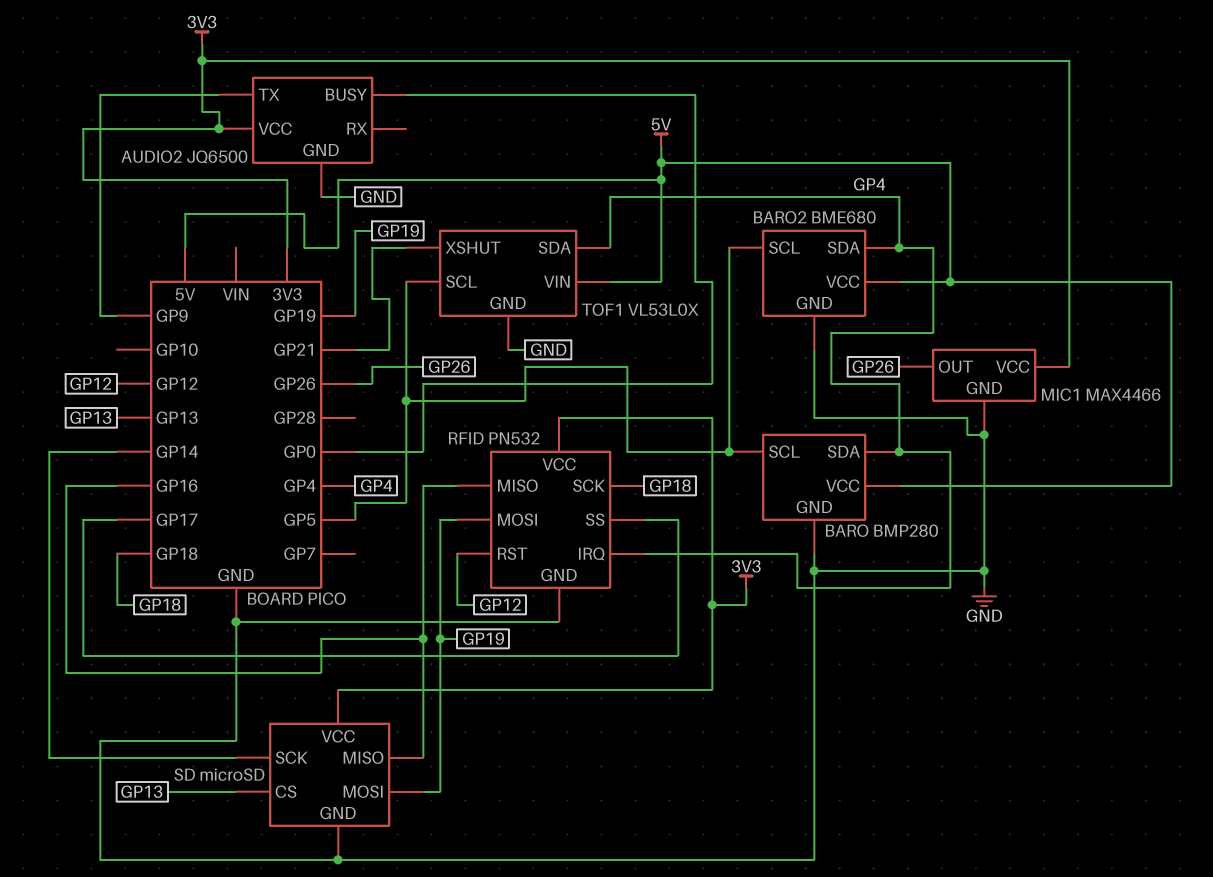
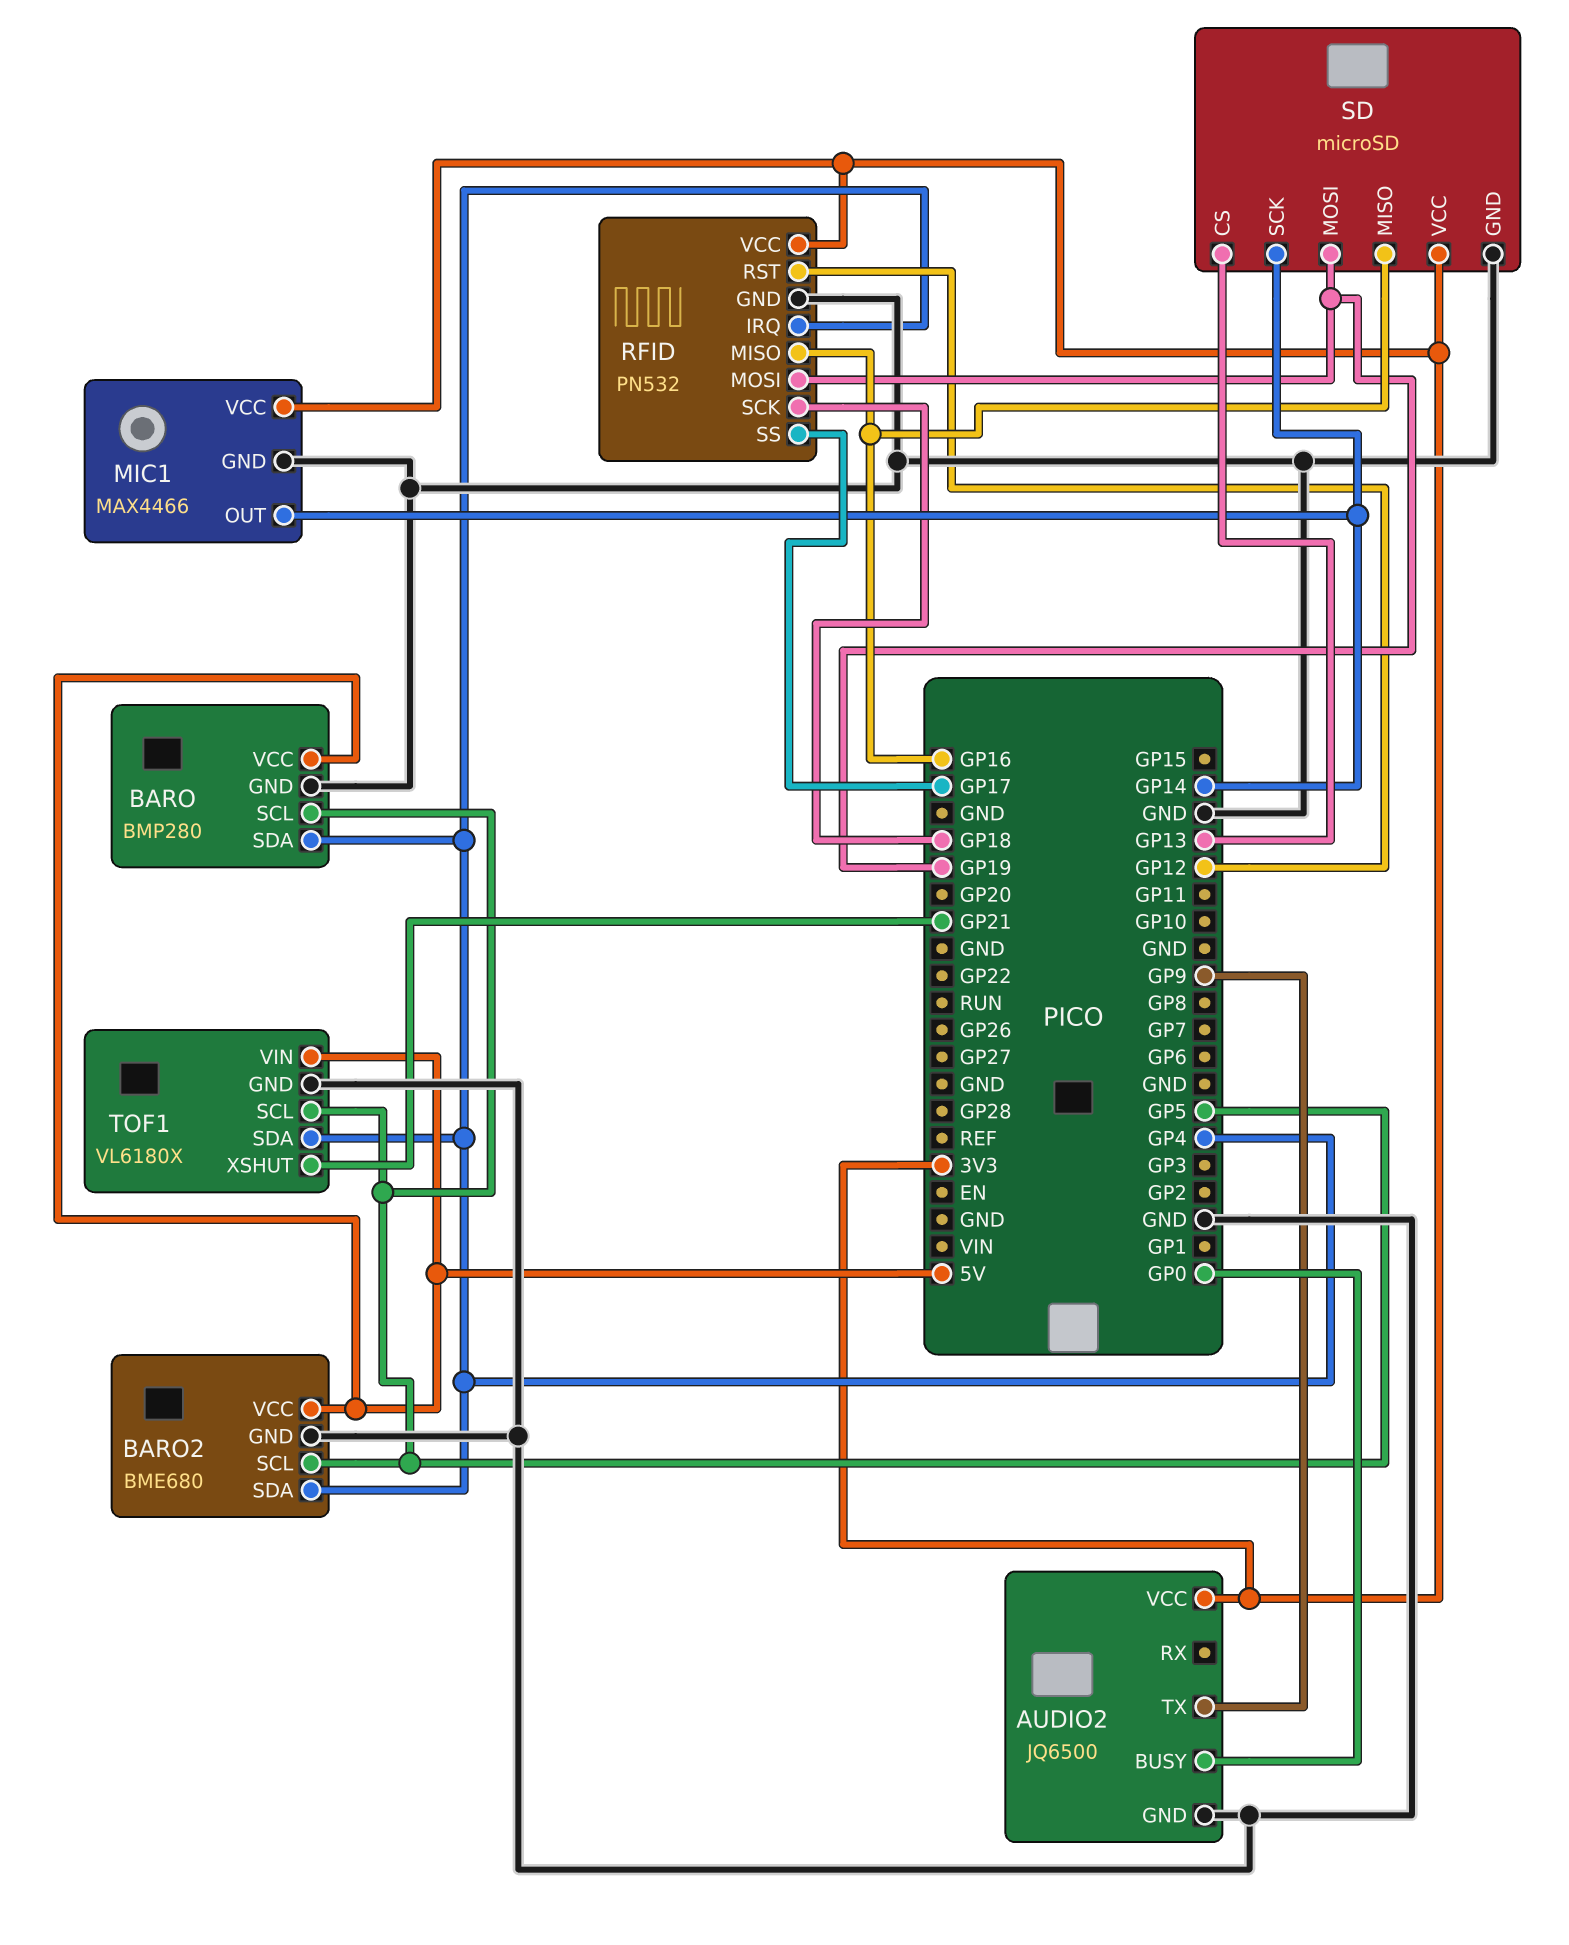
MIC1 pin OUT: GP26 -> GP14
TOF1: VL53L0X -> VL6180X

